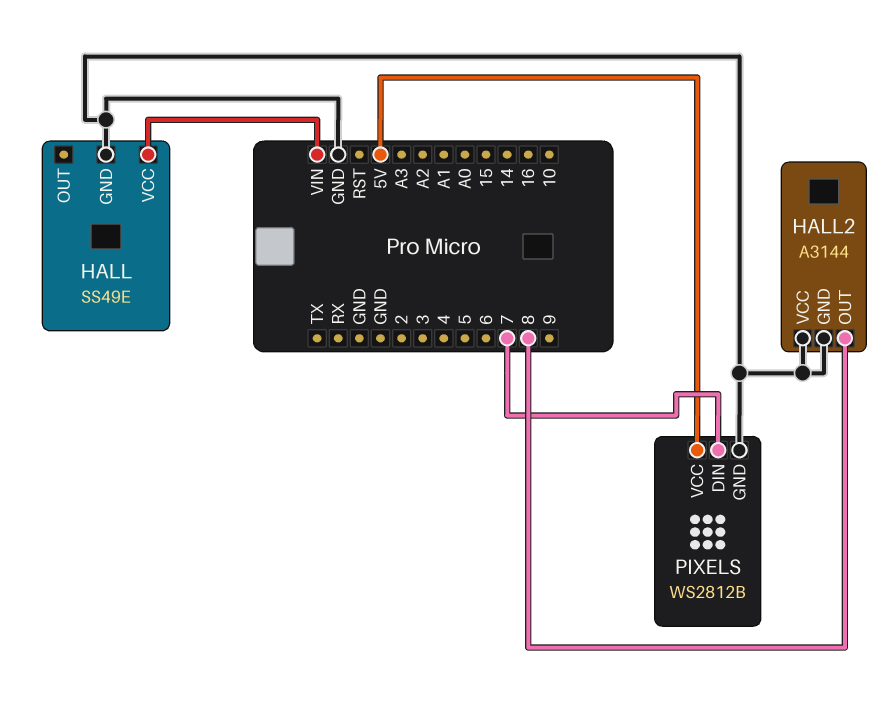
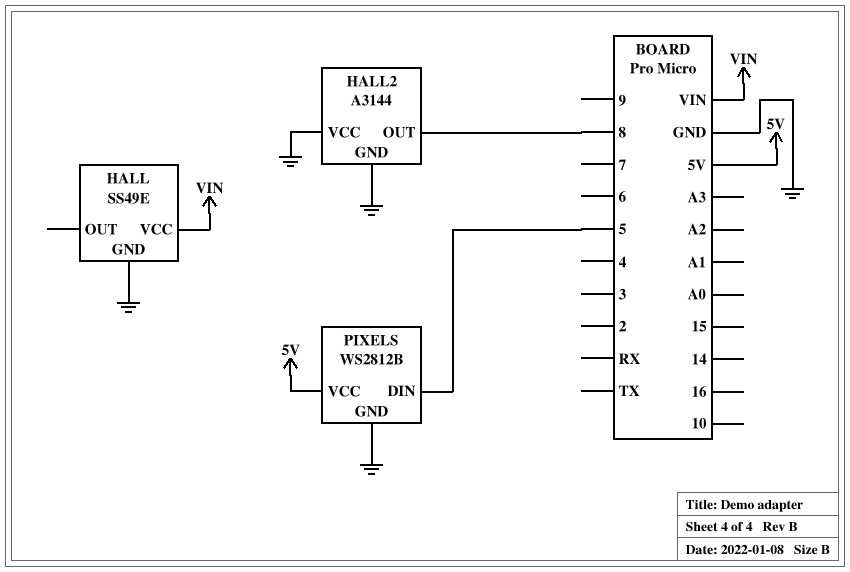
PIXELS pin DIN: 7 -> 5

